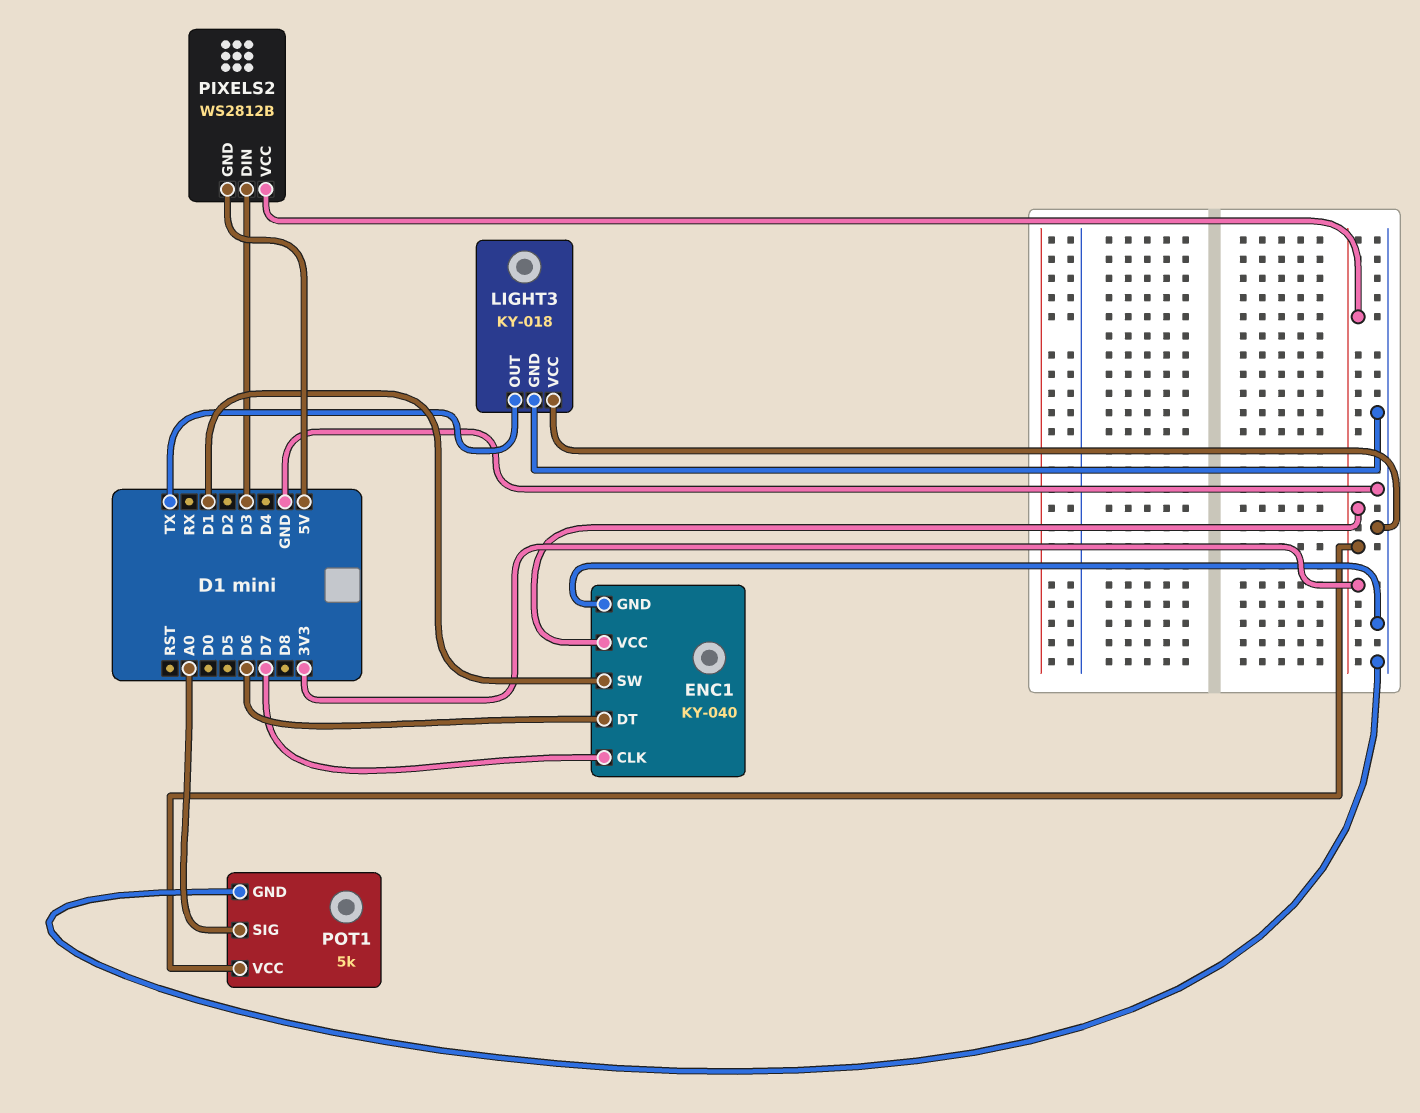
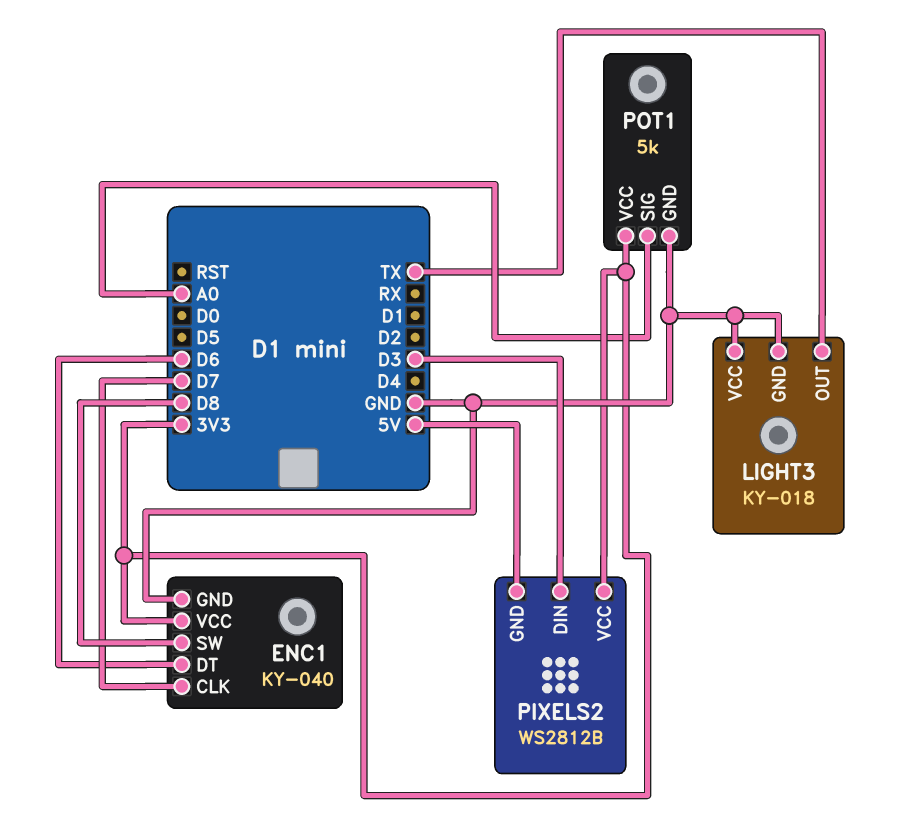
ENC1 pin SW: D1 -> D8

